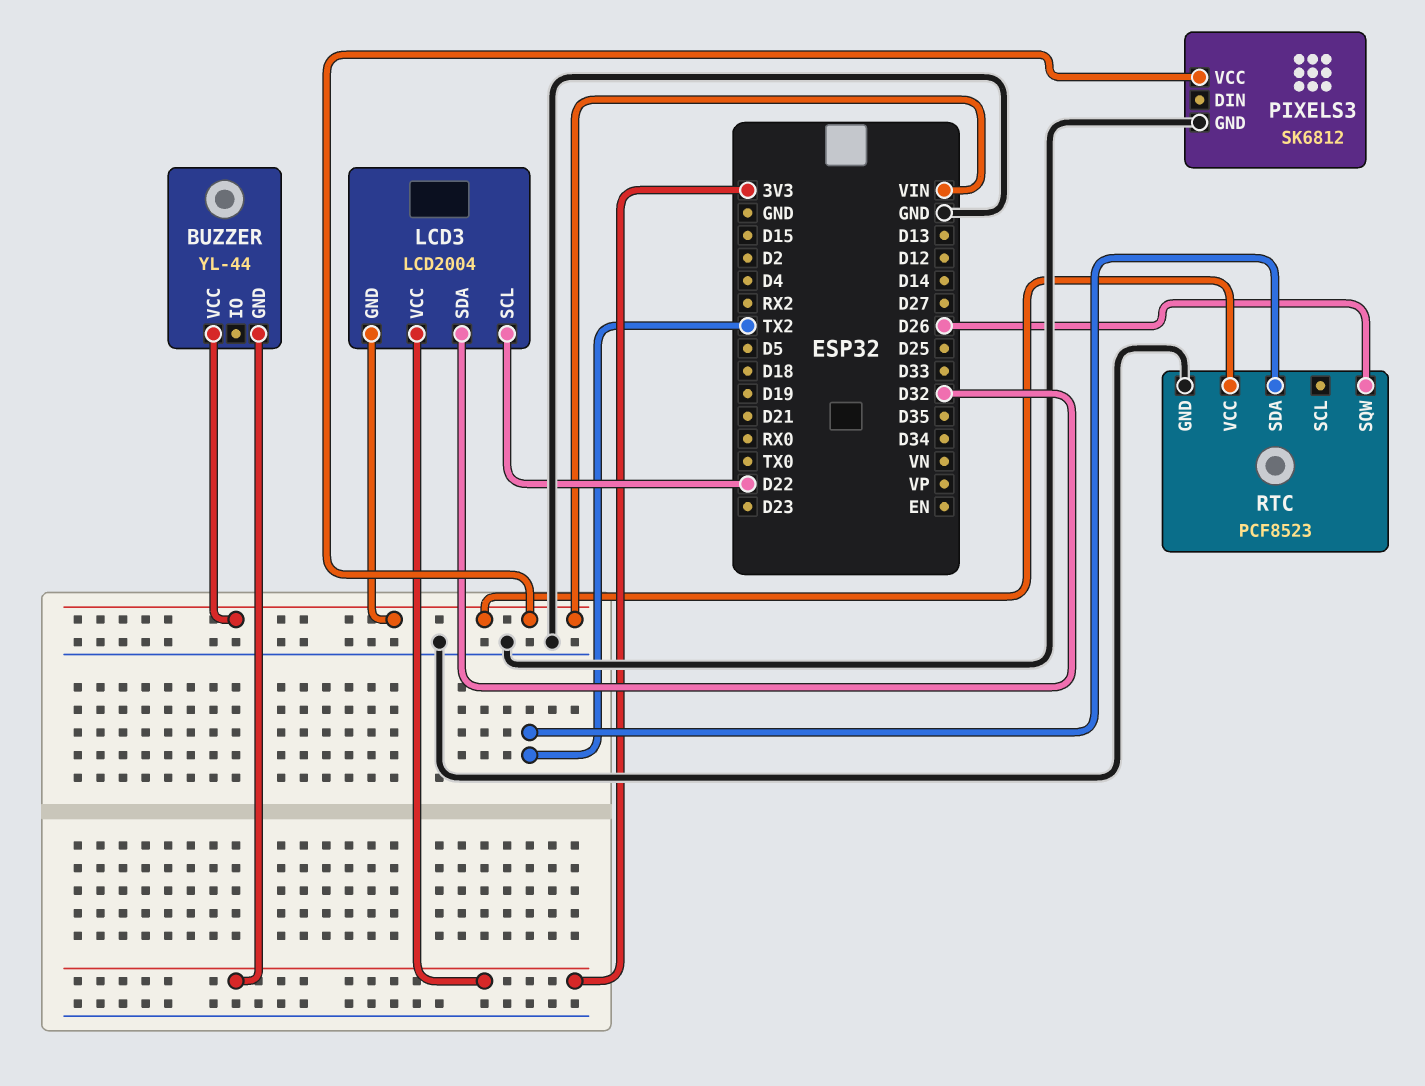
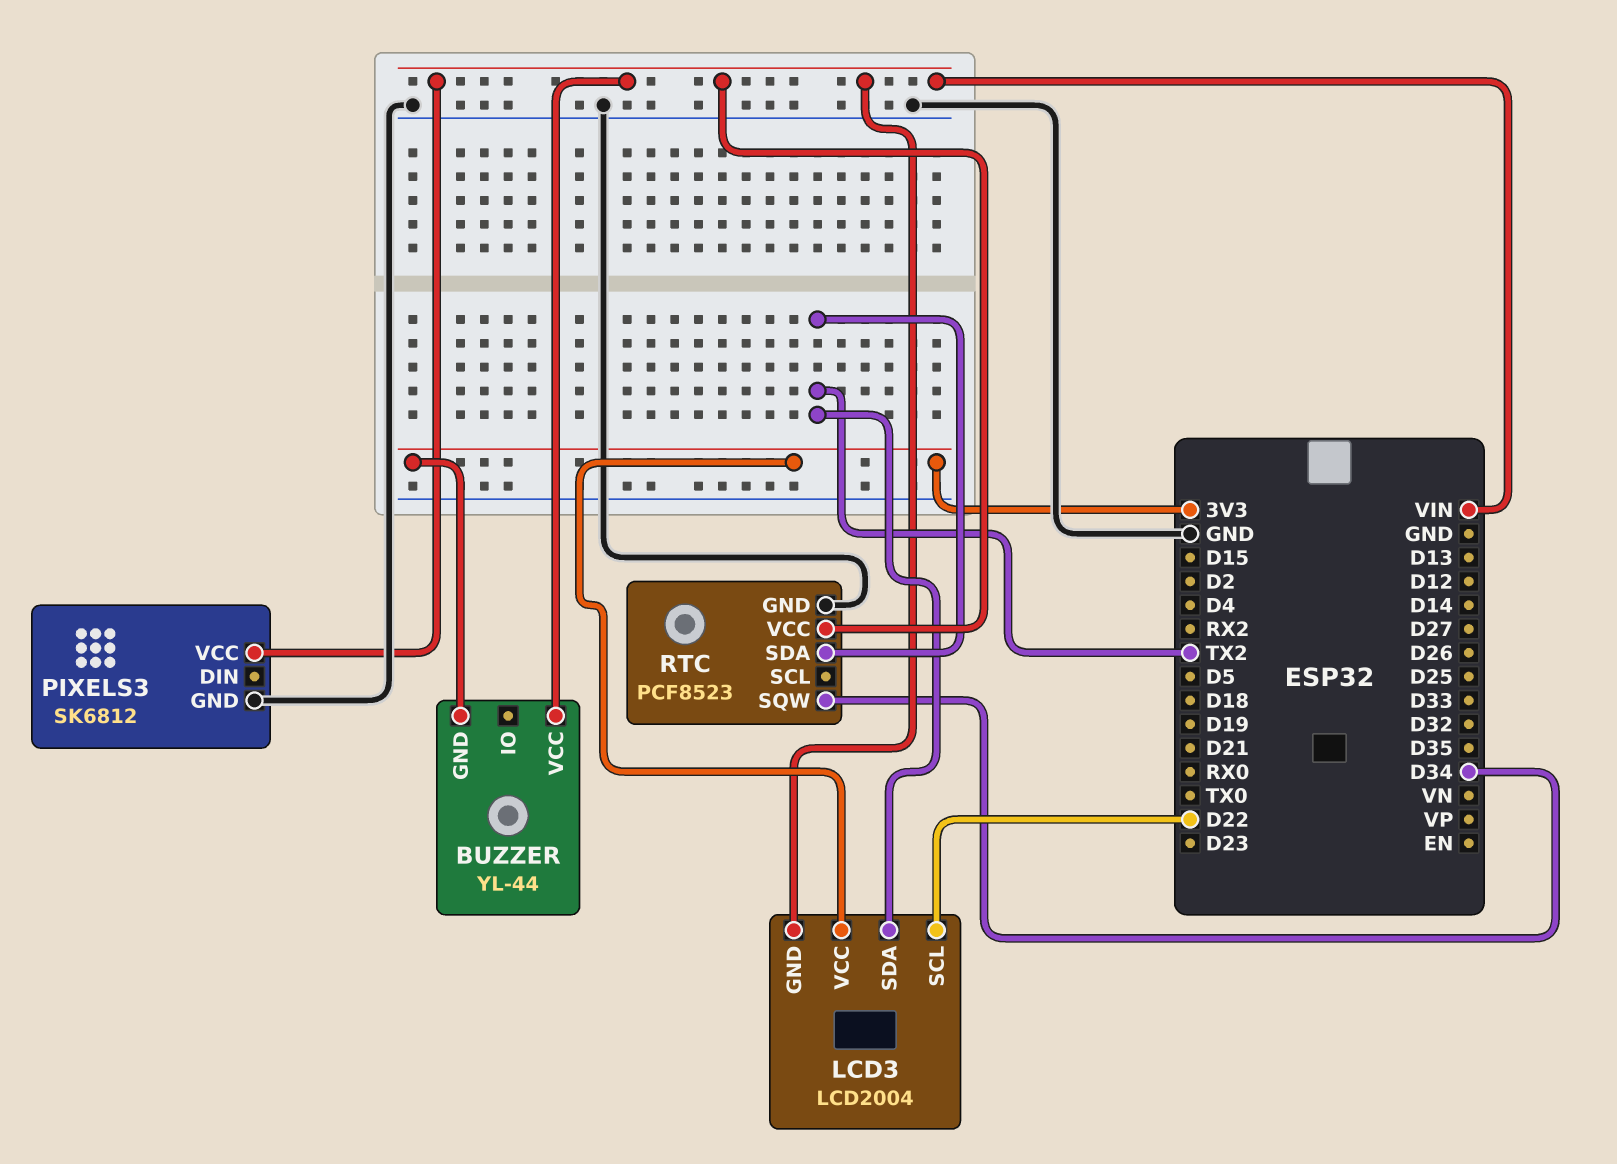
LCD3 pin SDA: D32 -> TX2
RTC pin SQW: D26 -> D34

